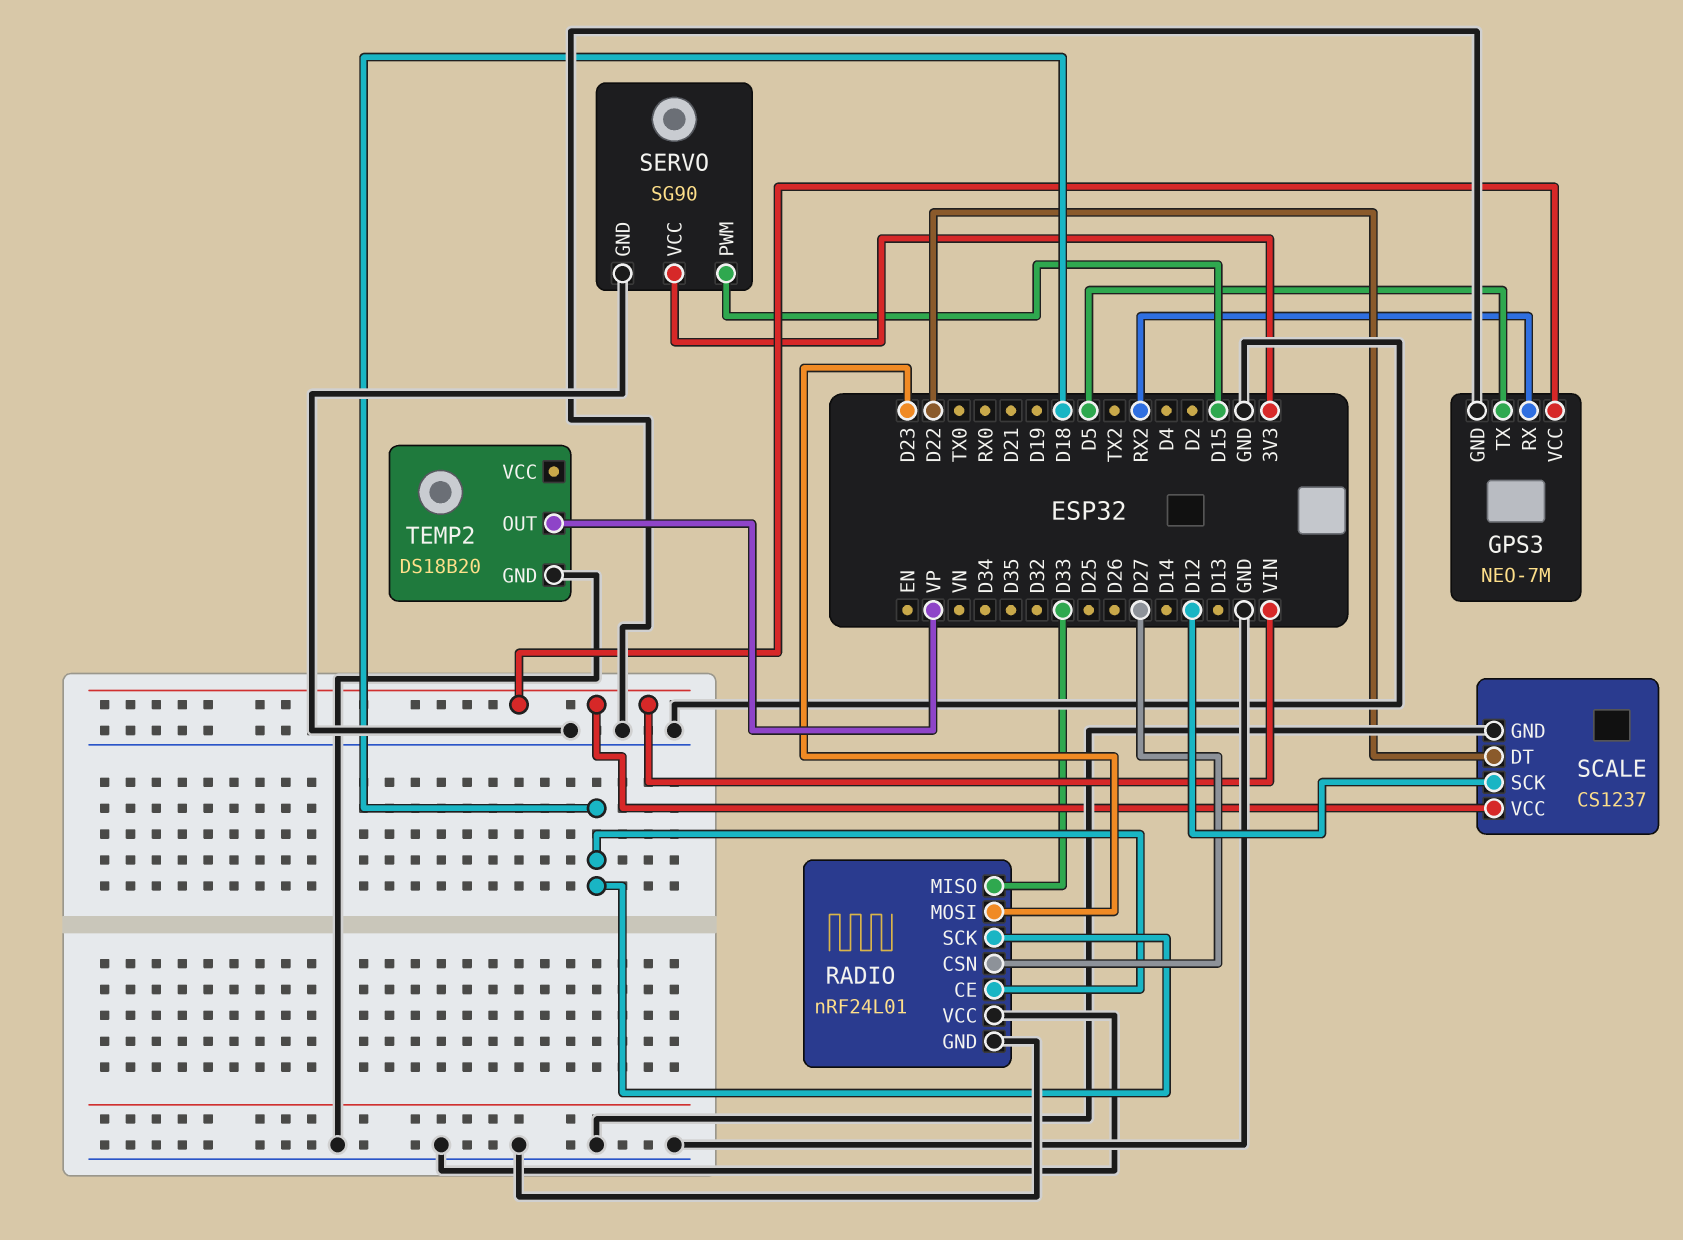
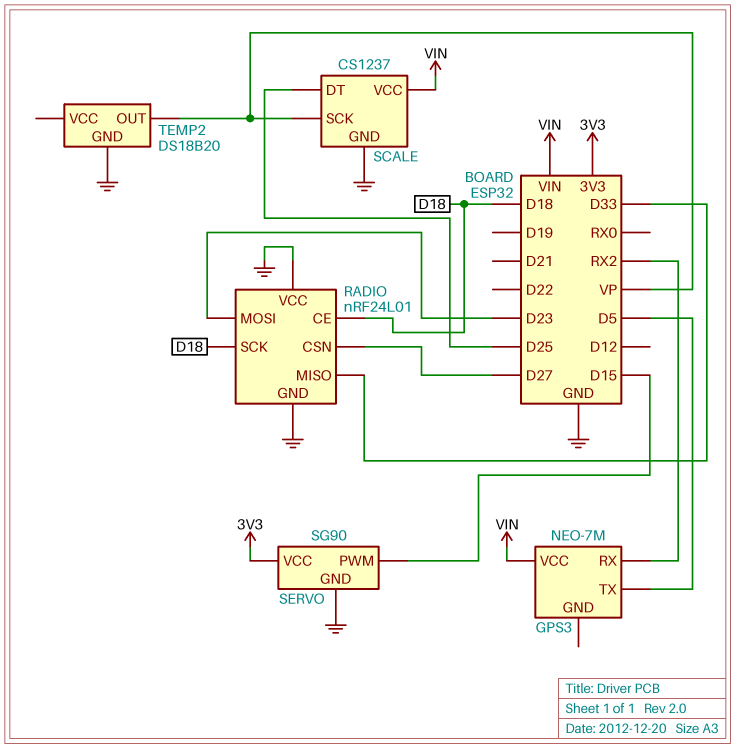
GPS3 pin GND: GND -> none
SCALE pin DT: D22 -> D25
SCALE pin SCK: D12 -> VP

